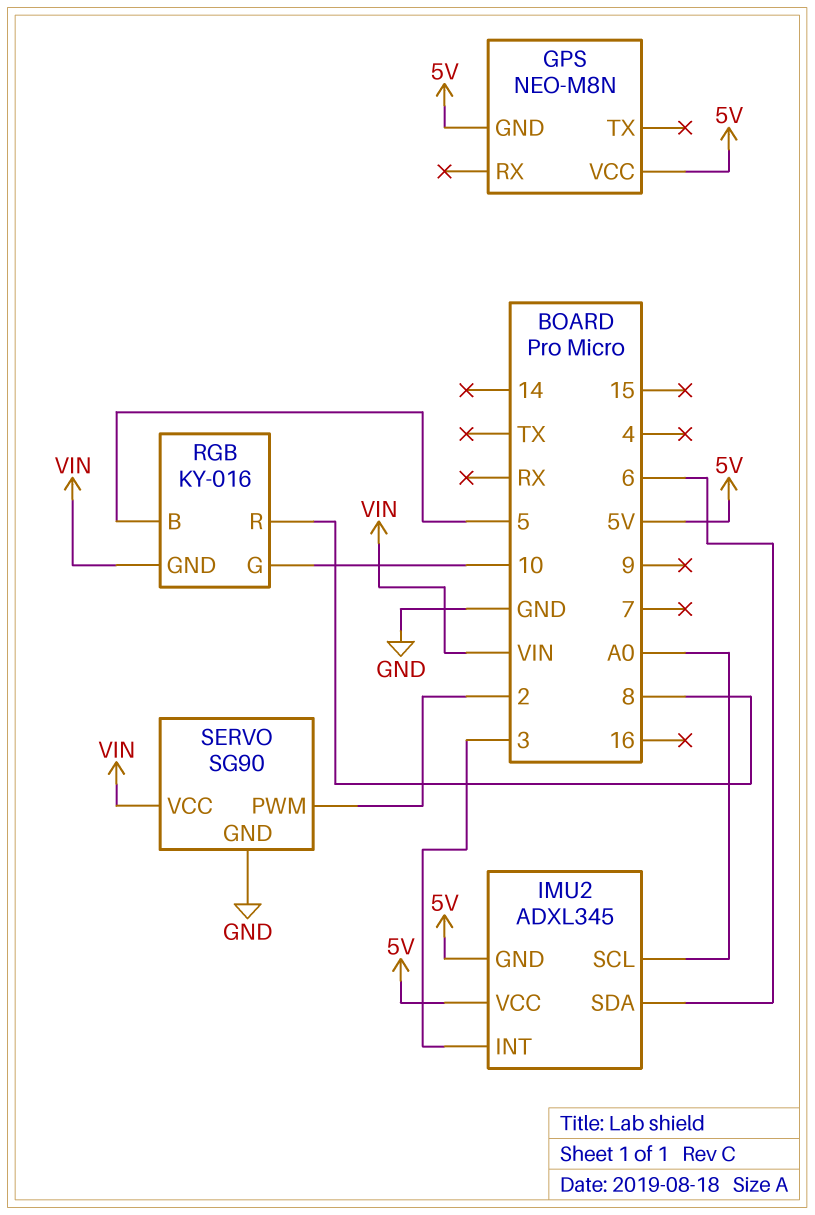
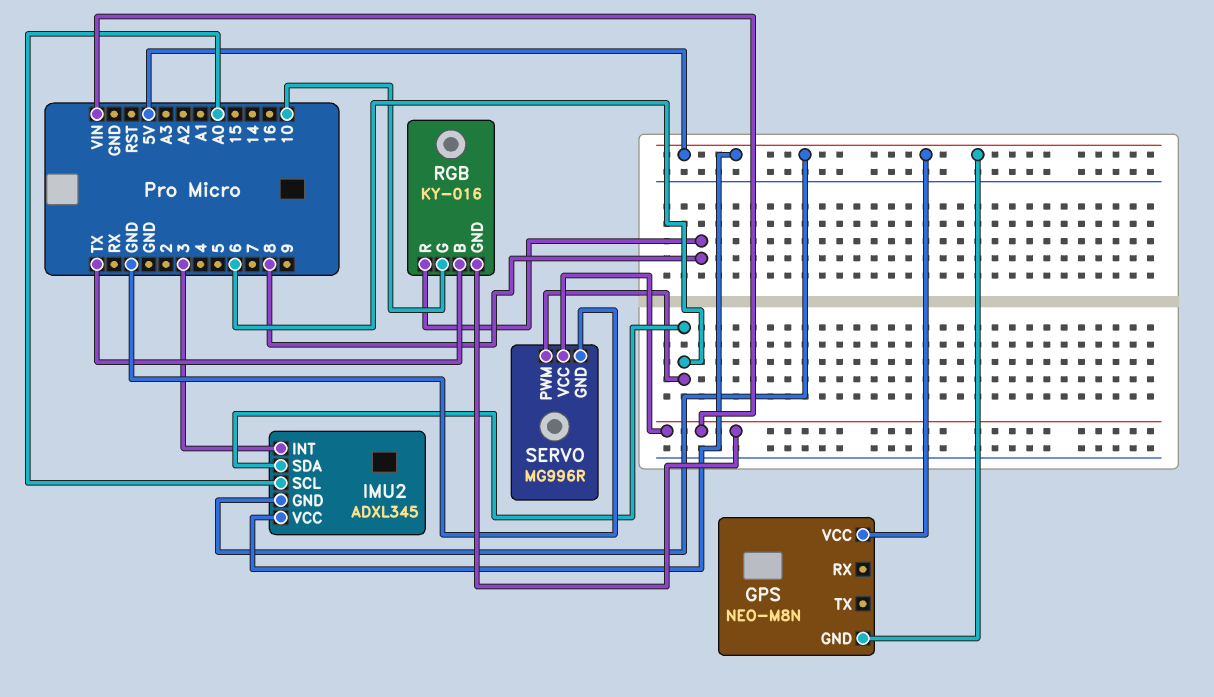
RGB pin B: 5 -> TX
SERVO: SG90 -> MG996R
SERVO pin PWM: 2 -> 6

